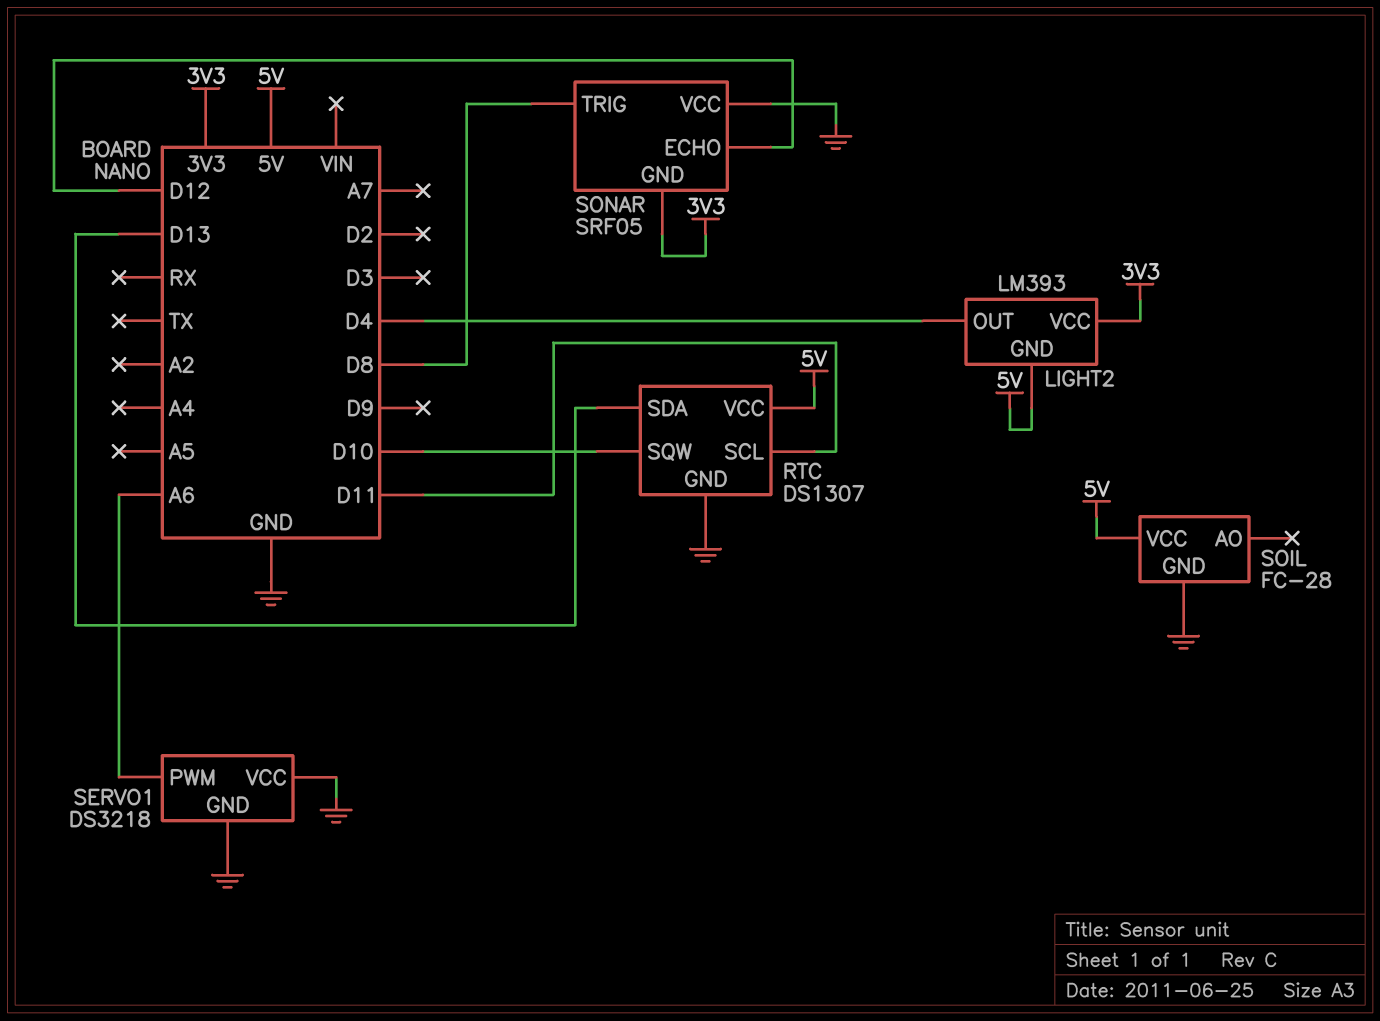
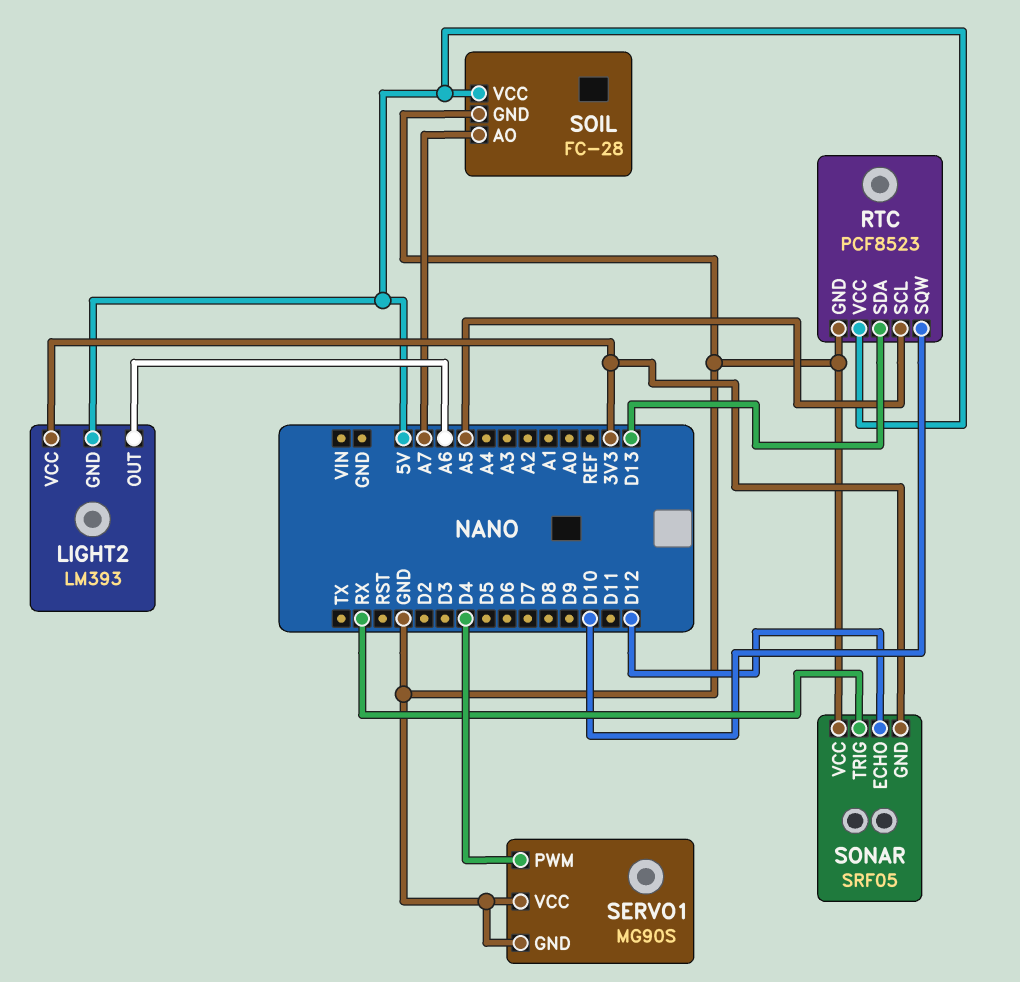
LIGHT2 pin OUT: D4 -> A6
RTC: DS1307 -> PCF8523
RTC pin SCL: D11 -> A5
SERVO1: DS3218 -> MG90S
SERVO1 pin PWM: A6 -> D4
SOIL pin AO: none -> A7
SONAR pin TRIG: D8 -> RX

